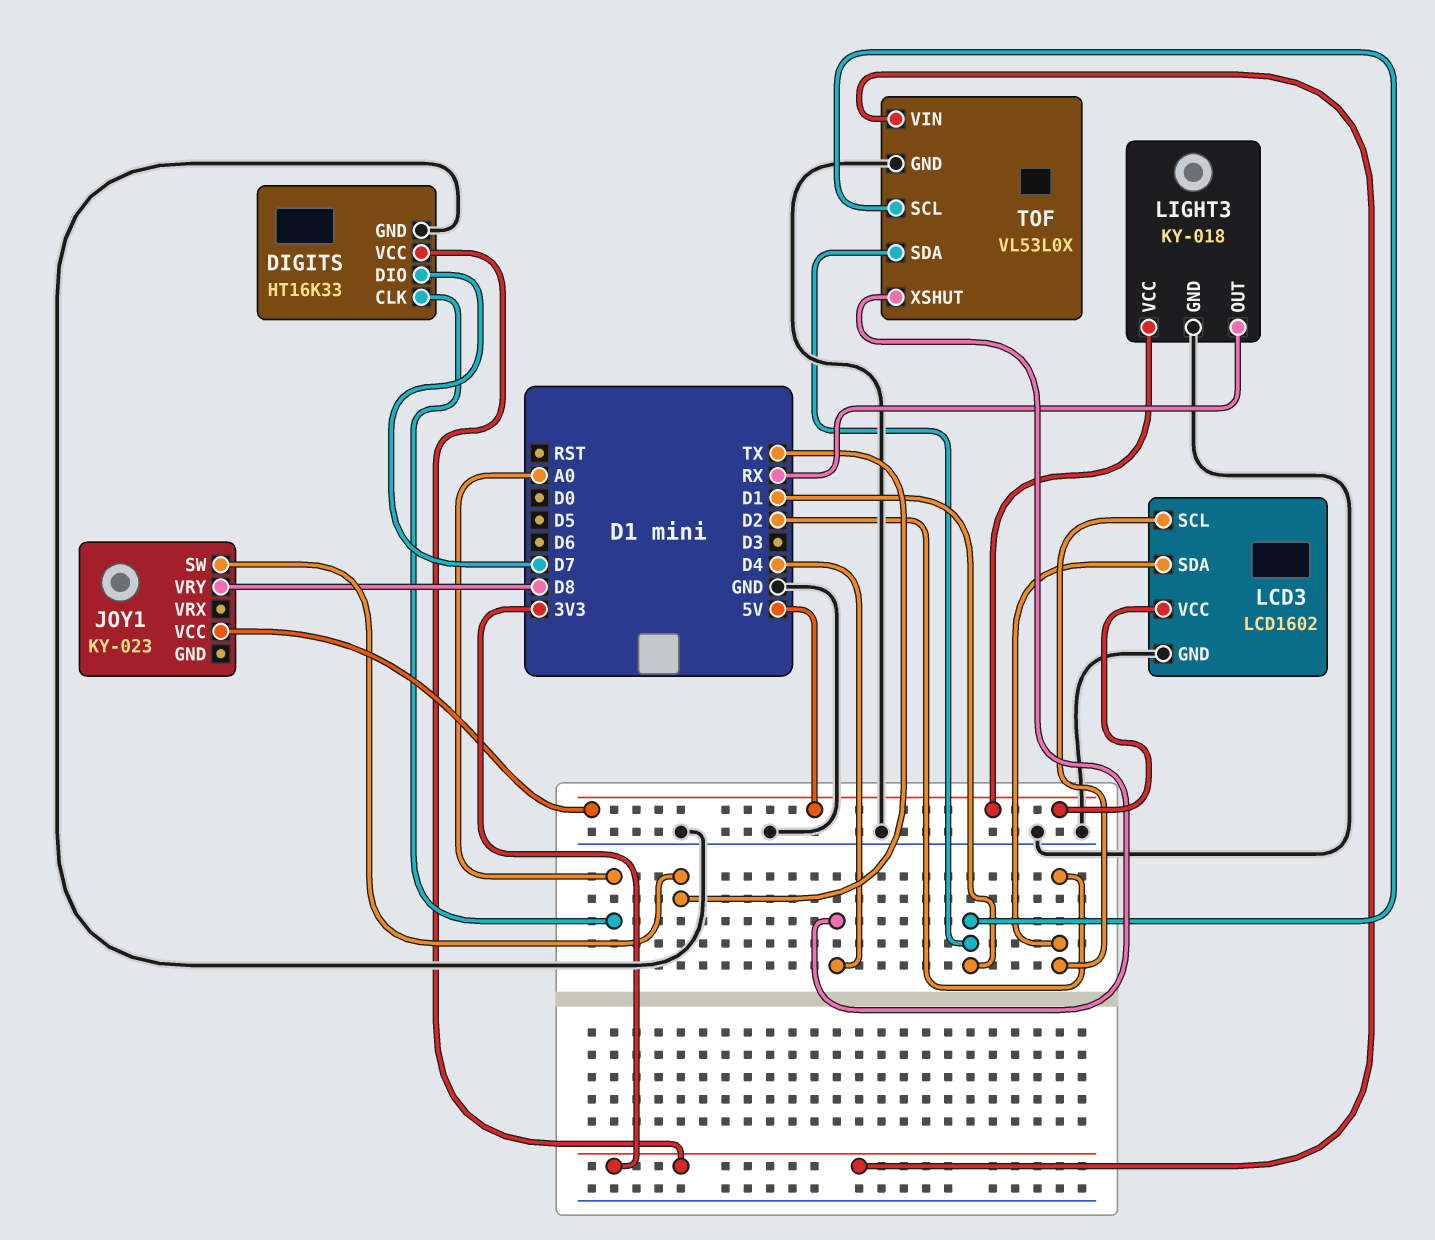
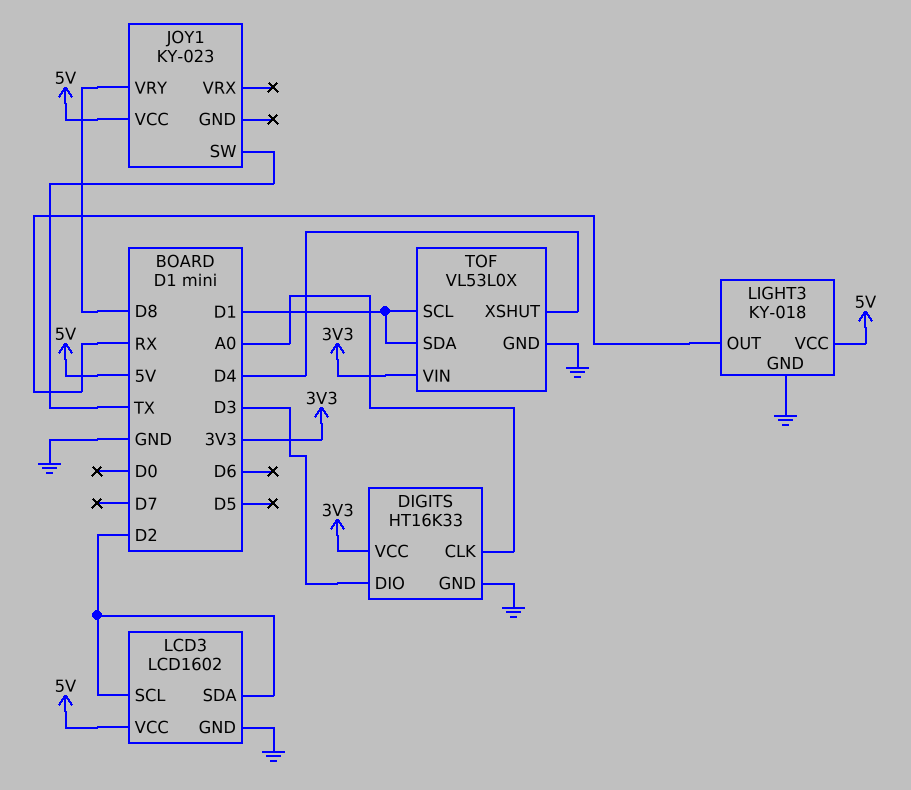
DIGITS pin DIO: D7 -> D3

